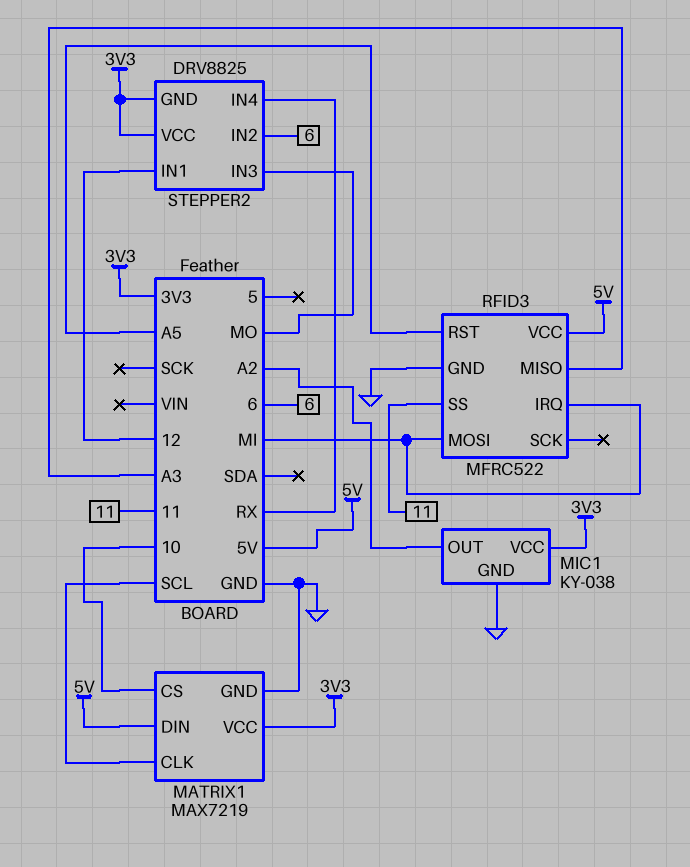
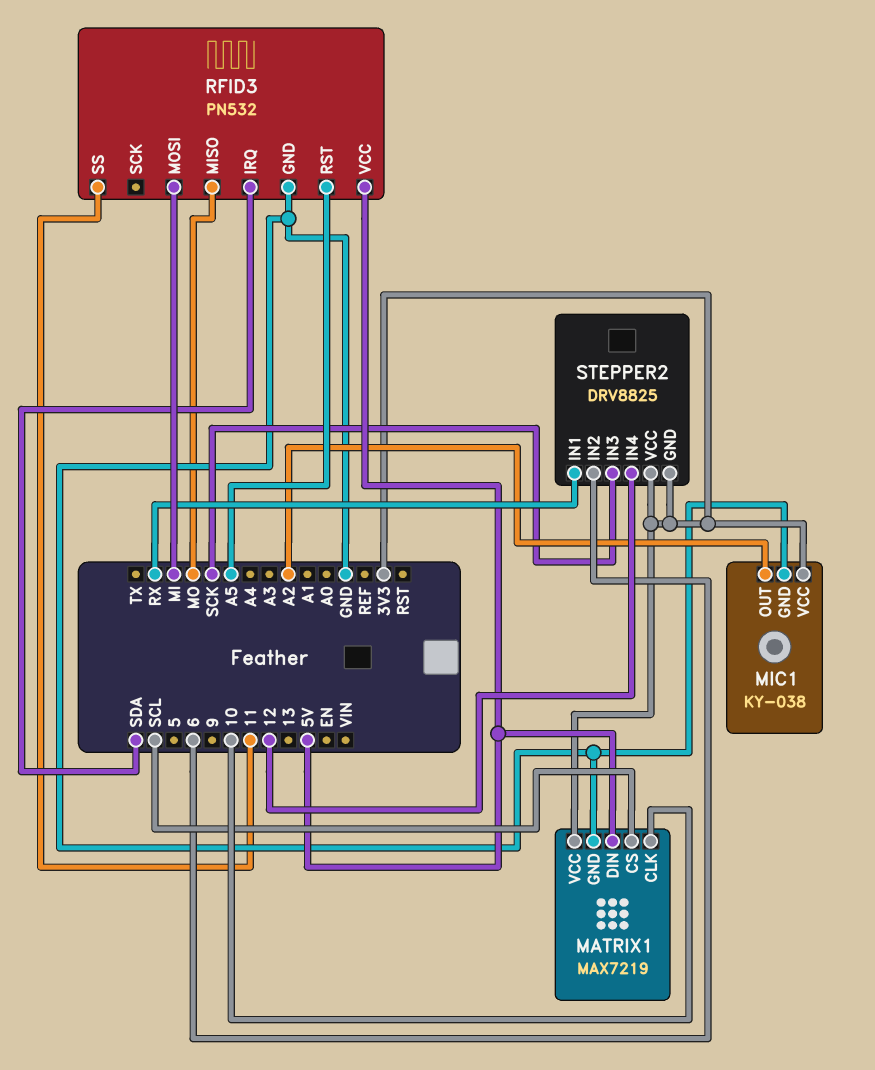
MATRIX1 pin CLK: SCL -> 10
MATRIX1 pin CS: 10 -> SCL
RFID3: MFRC522 -> PN532
RFID3 pin IRQ: MI -> SDA
RFID3 pin MISO: A3 -> MO
STEPPER2 pin IN1: 12 -> RX
STEPPER2 pin IN3: MO -> SCK
STEPPER2 pin IN4: RX -> 12

